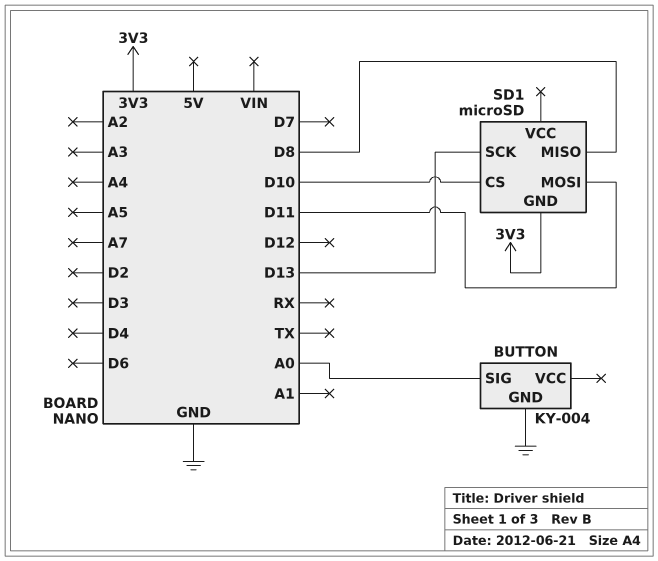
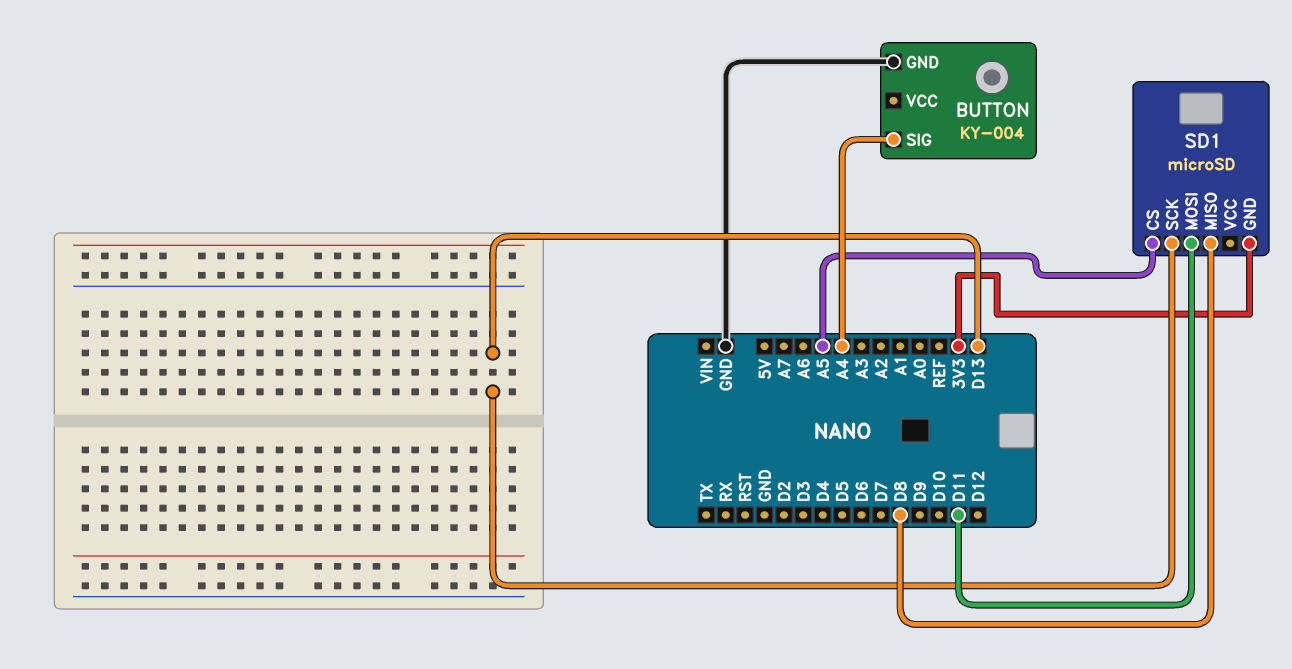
BUTTON pin SIG: A0 -> A4
SD1 pin CS: D10 -> A5

